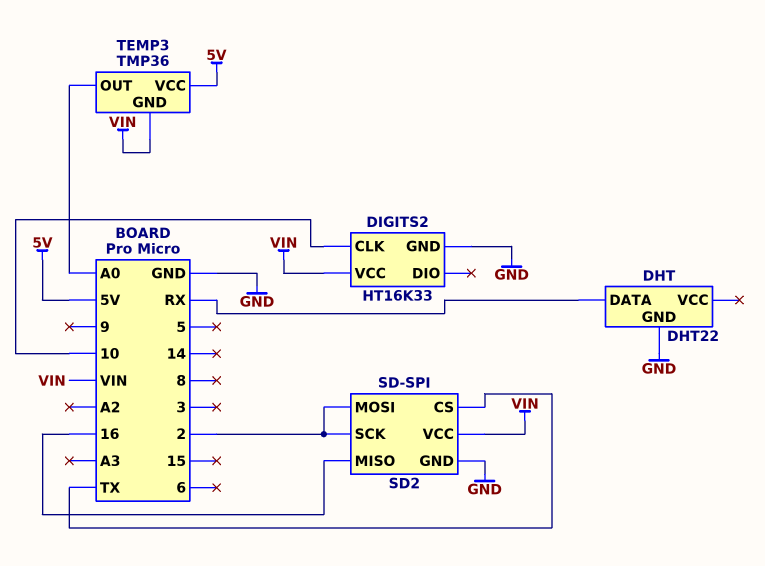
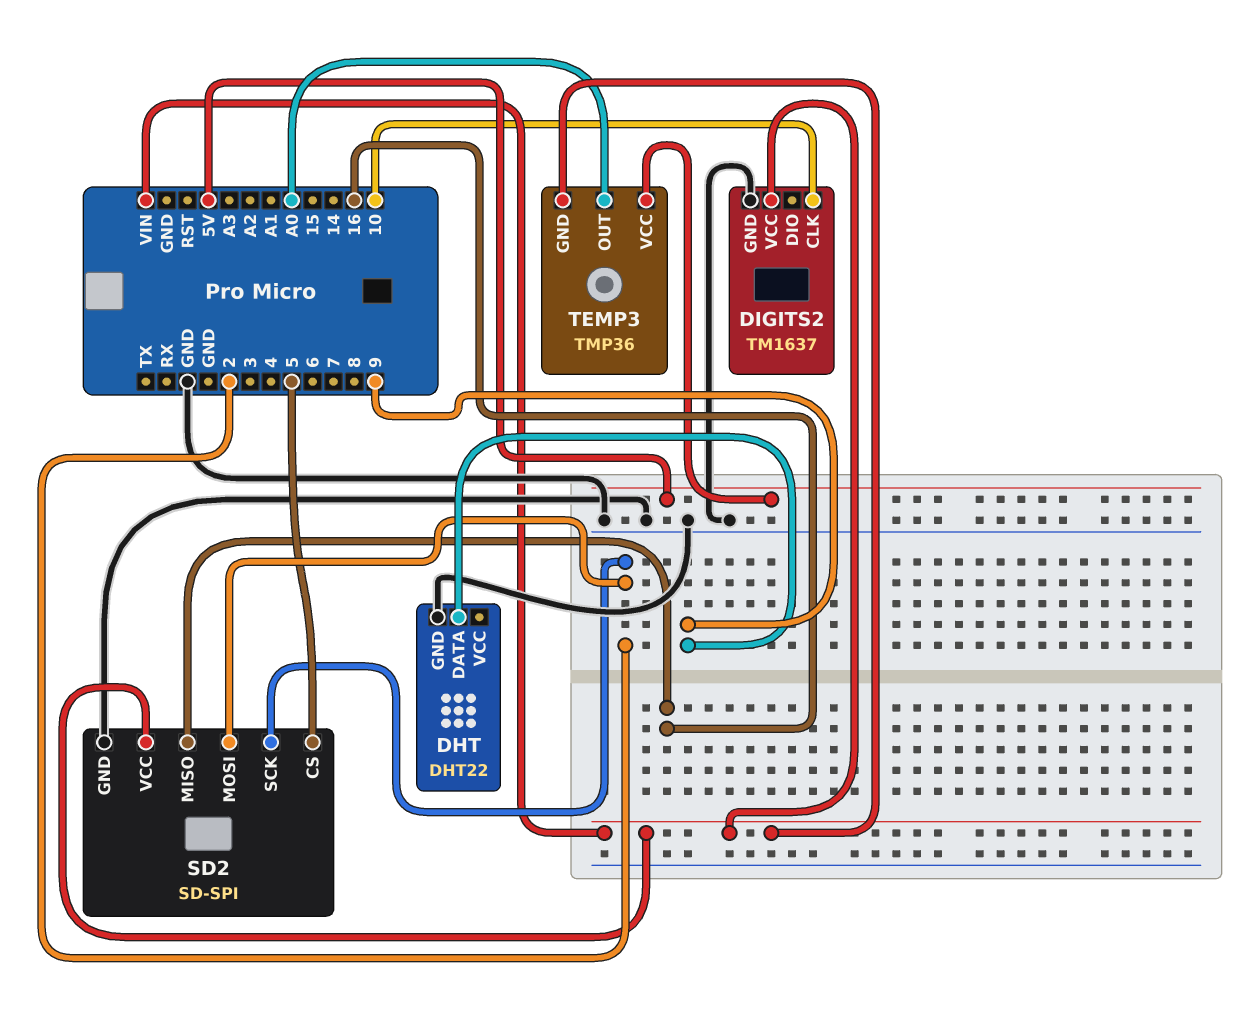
DHT pin DATA: RX -> 9
DIGITS2: HT16K33 -> TM1637
SD2 pin CS: TX -> 5

